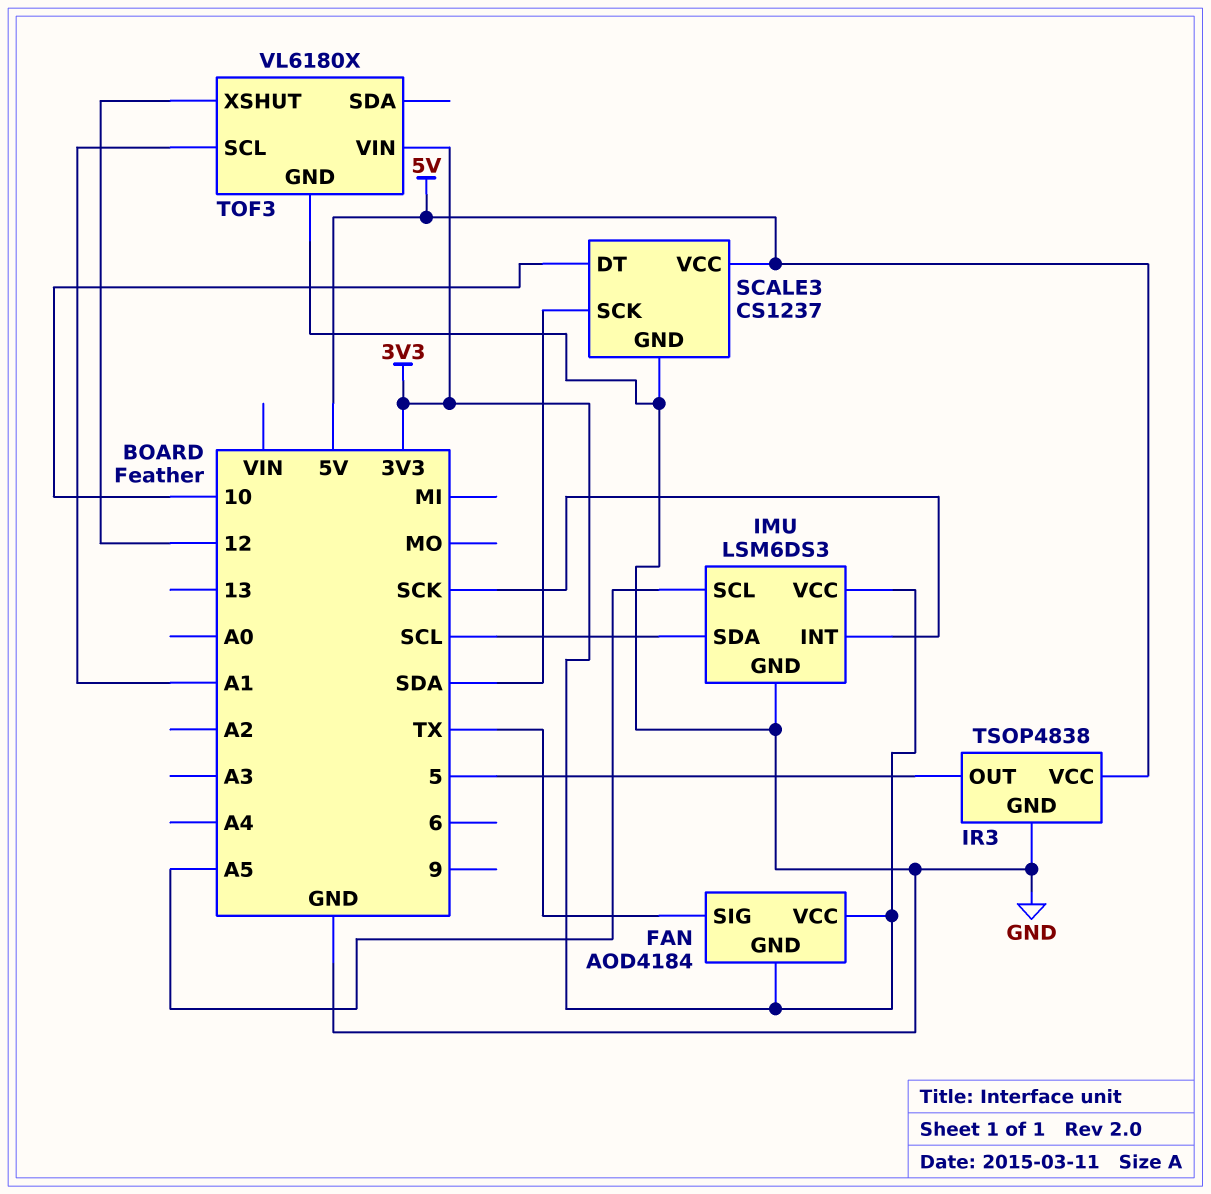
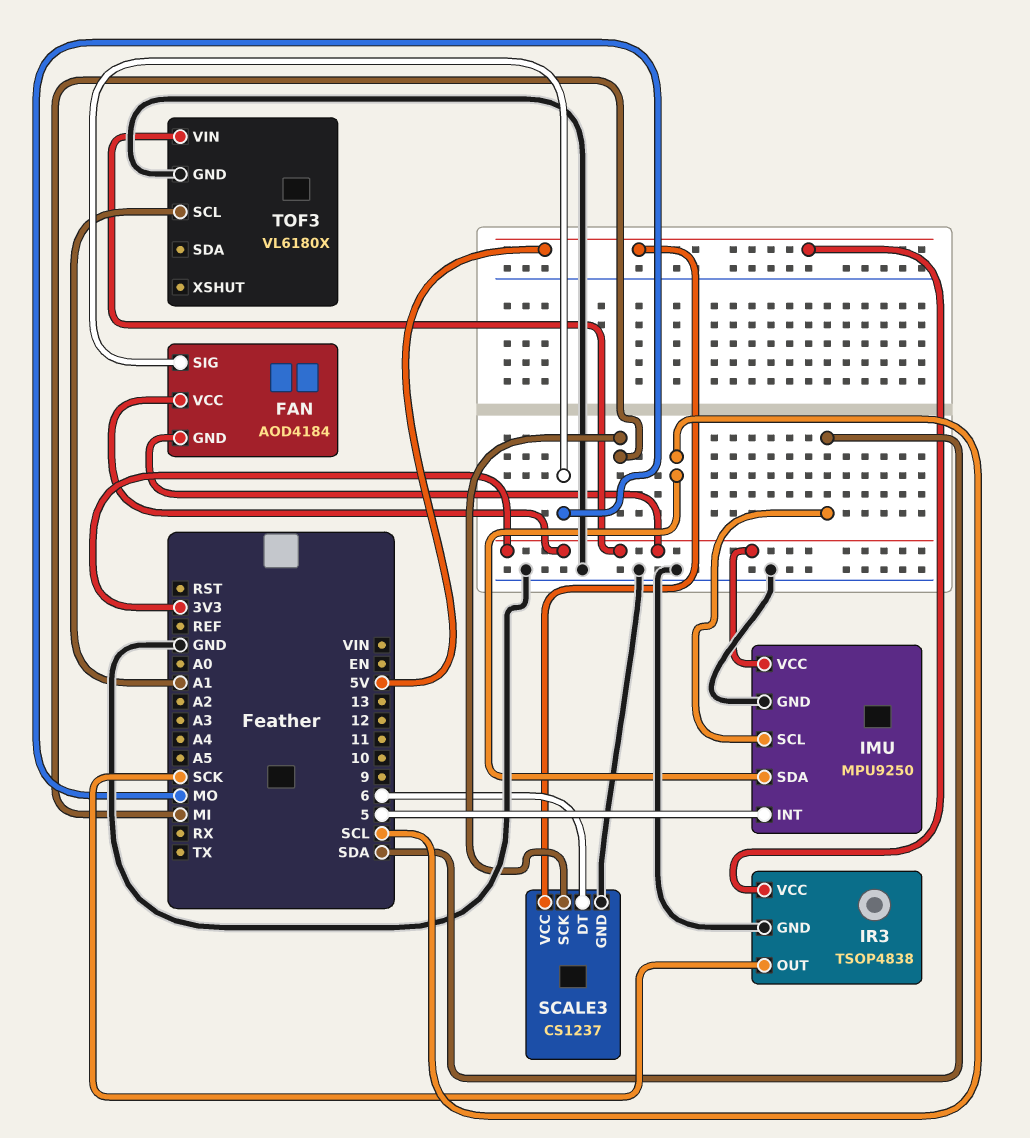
FAN pin SIG: TX -> MO
IMU: LSM6DS3 -> MPU9250
IMU pin INT: SCK -> 5
IMU pin SCL: A5 -> SDA
IR3 pin OUT: 5 -> SCK
SCALE3 pin DT: 10 -> 6
SCALE3 pin SCK: SDA -> MI
TOF3 pin XSHUT: 12 -> none

